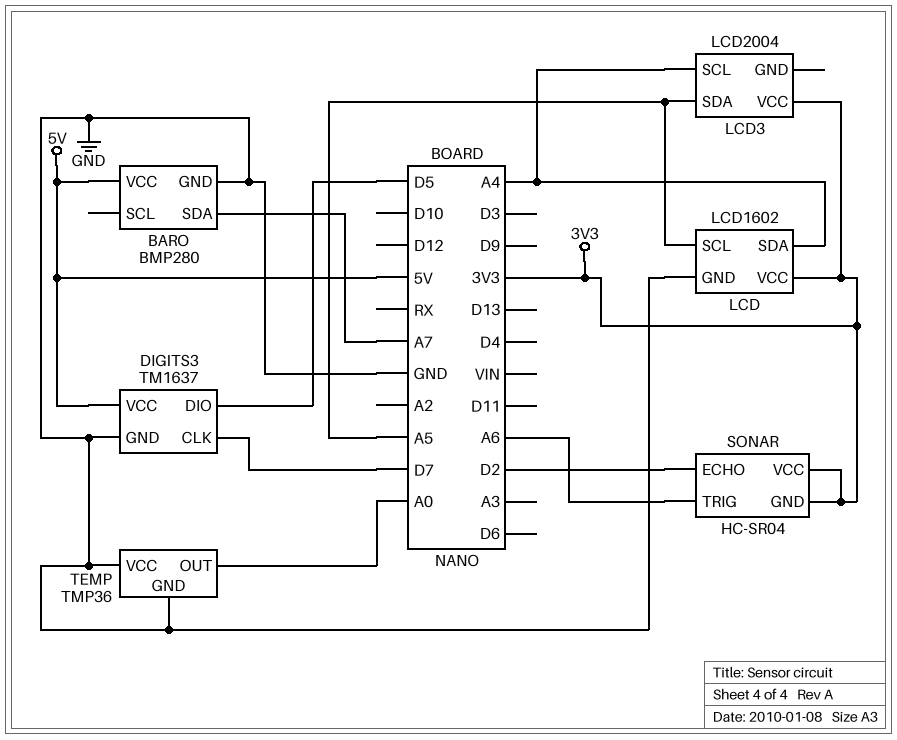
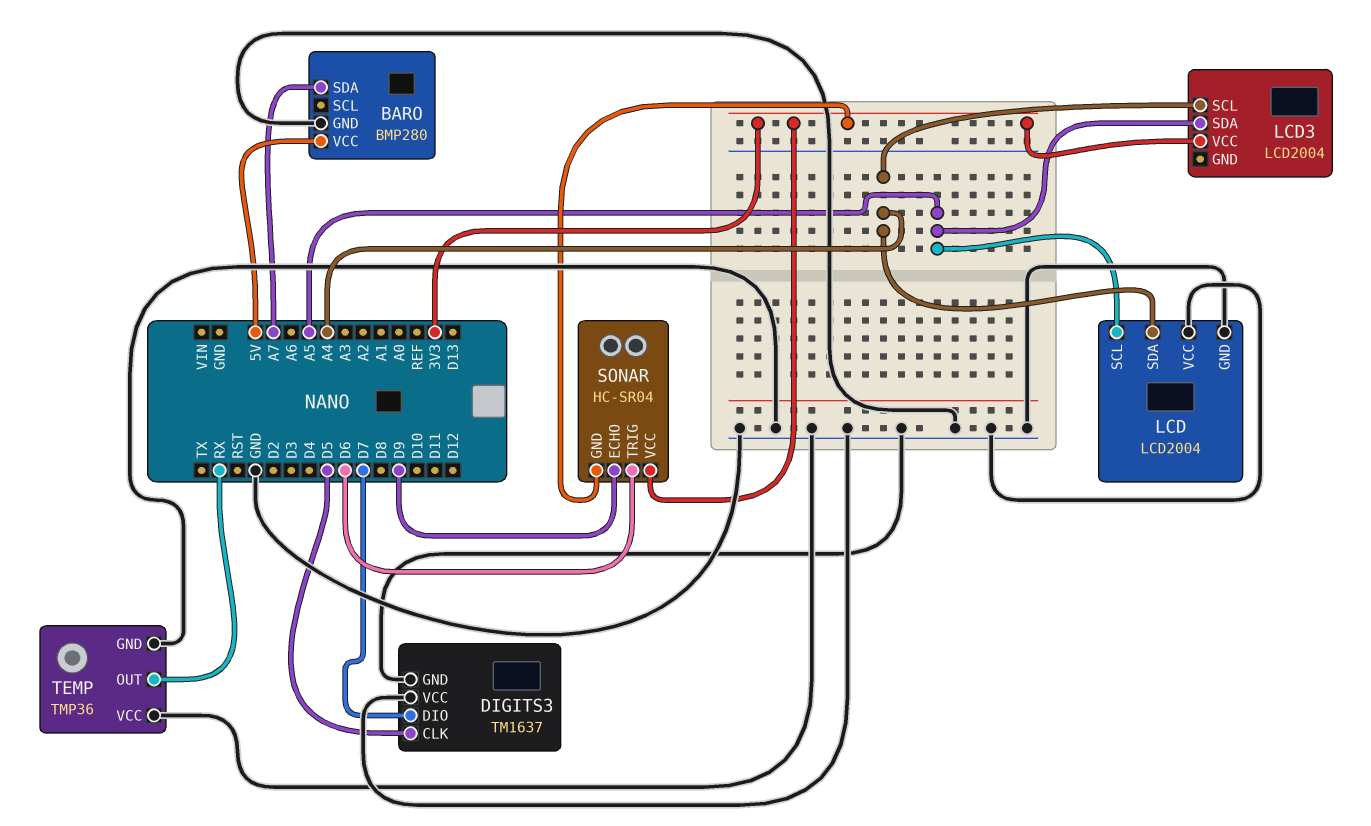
DIGITS3 pin CLK: D7 -> D5
DIGITS3 pin DIO: D5 -> D7
DIGITS3 pin VCC: 5V -> GND
LCD: LCD1602 -> LCD2004
LCD pin VCC: 3V3 -> GND
SONAR pin ECHO: D2 -> D9
SONAR pin TRIG: A6 -> D6
TEMP pin OUT: A0 -> RX

